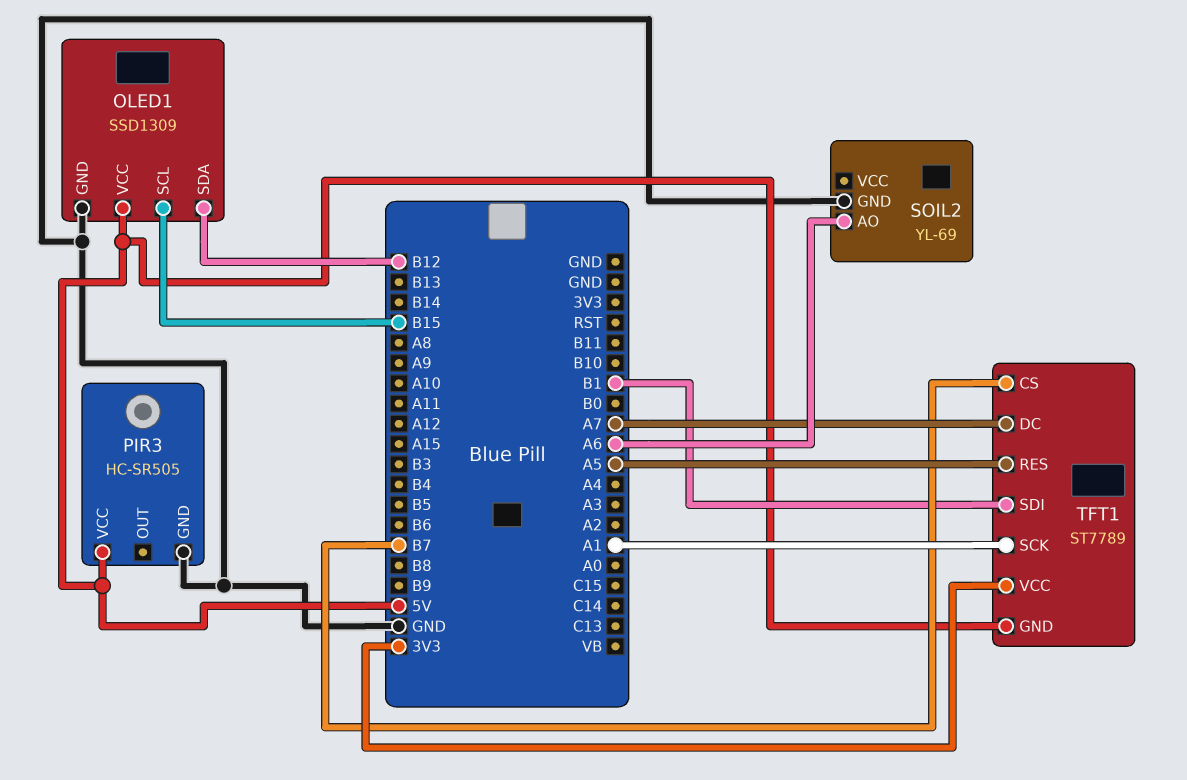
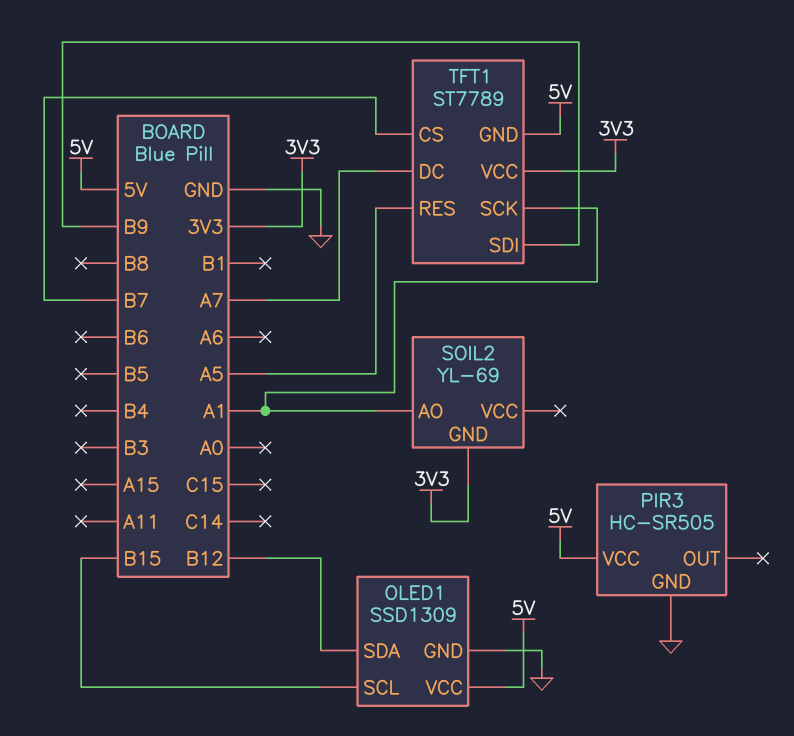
SOIL2 pin AO: A6 -> A1
SOIL2 pin GND: GND -> 3V3
TFT1 pin SDI: B1 -> B9

